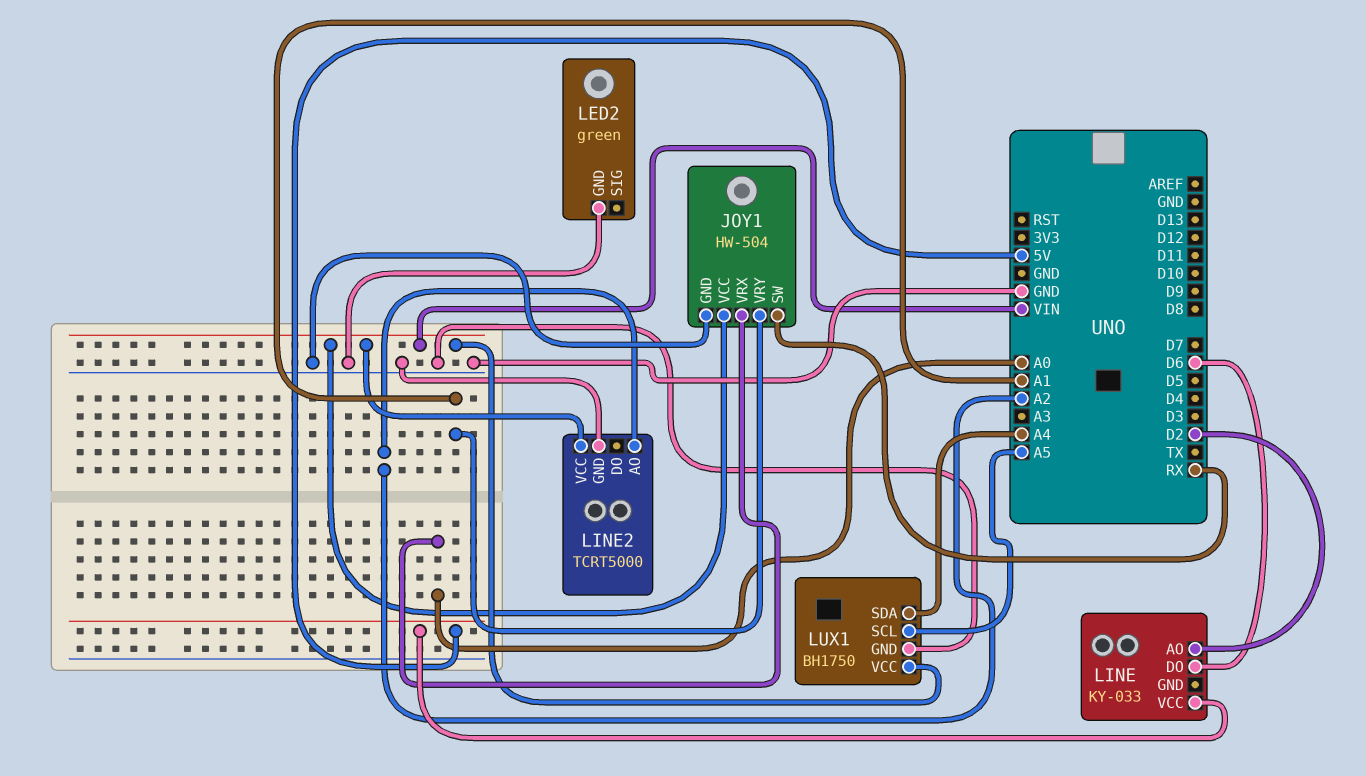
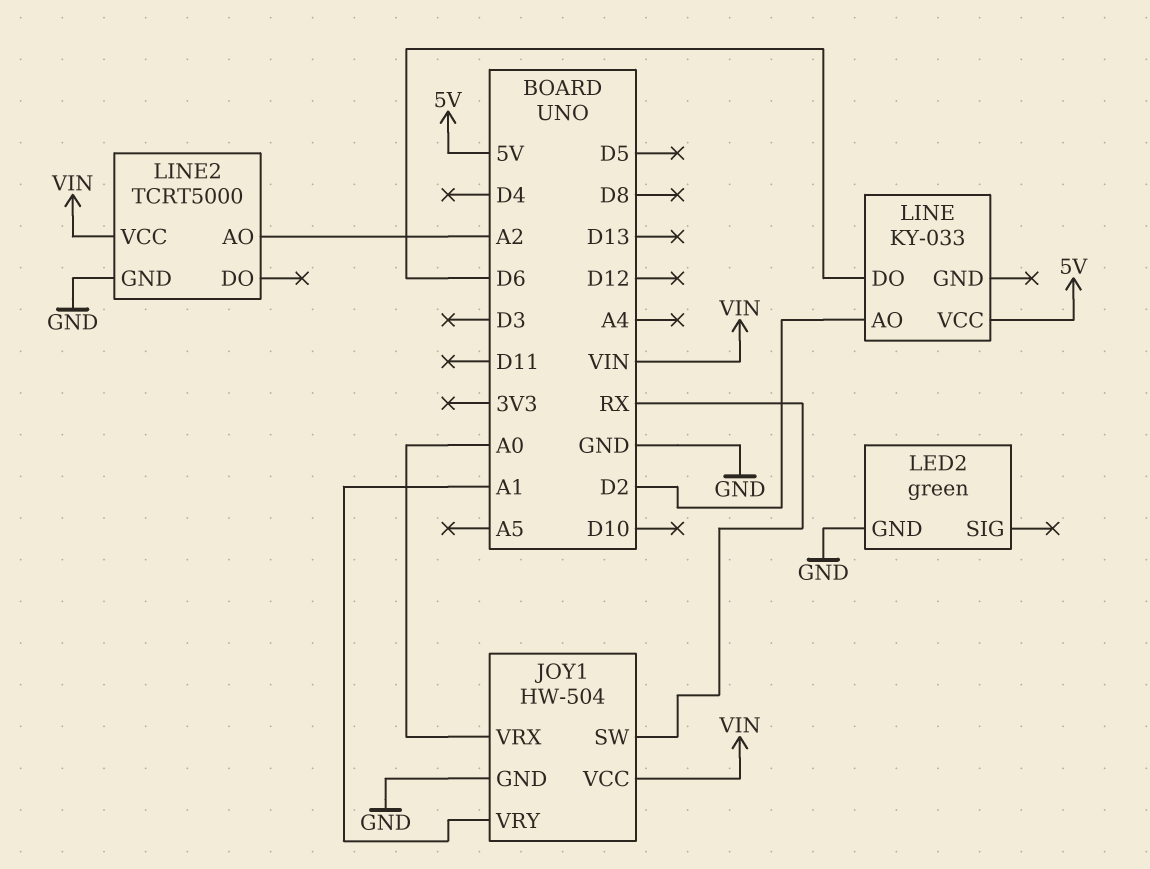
LUX1: BH1750 -> none
LUX1 pin GND: GND -> none
LUX1 pin SCL: A5 -> none
LUX1 pin SDA: A4 -> none
LUX1 pin VCC: VIN -> none

